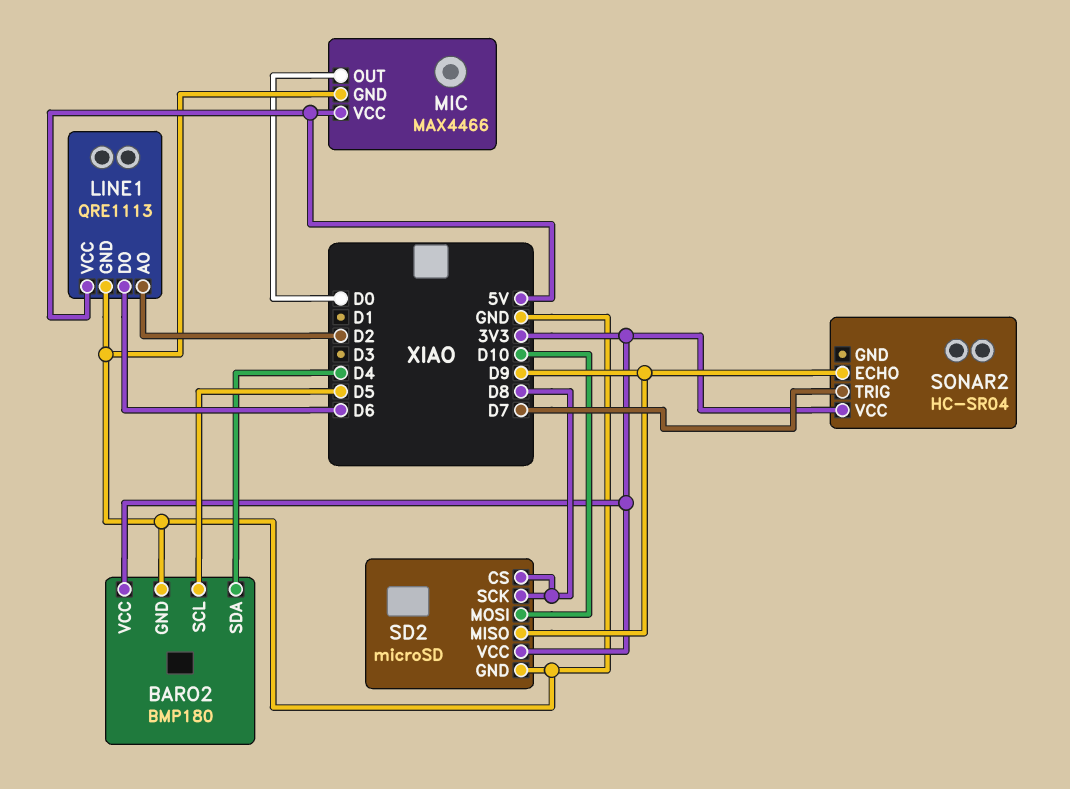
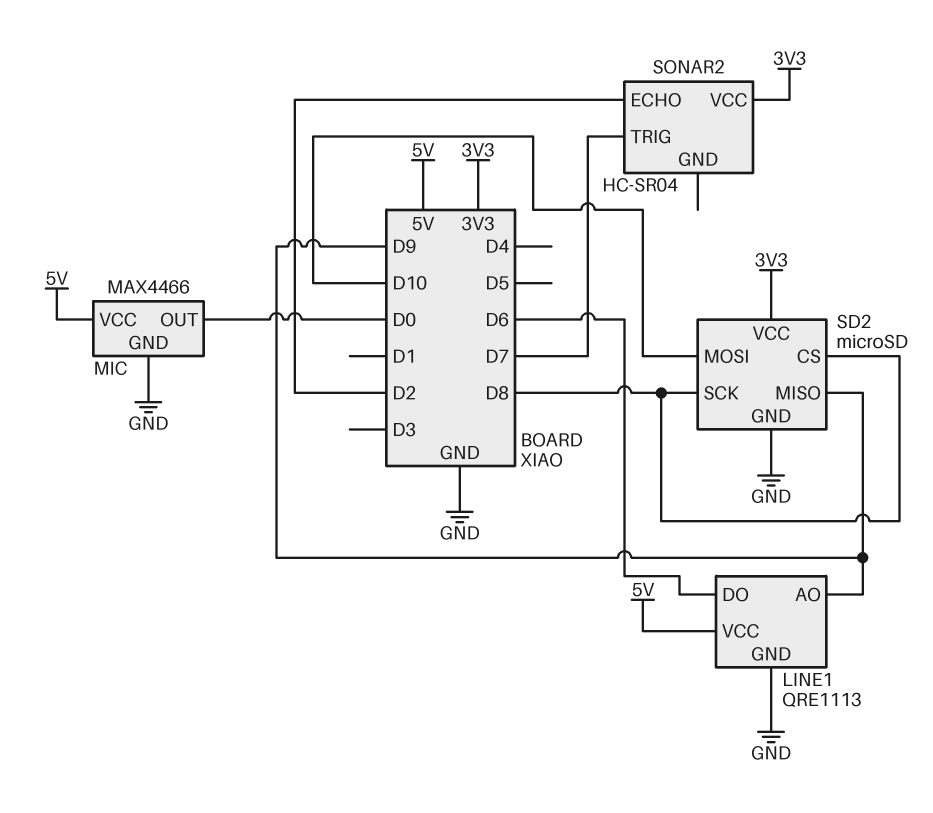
BARO2: BMP180 -> none
BARO2 pin GND: GND -> none
BARO2 pin SCL: D5 -> none
BARO2 pin SDA: D4 -> none
BARO2 pin VCC: 3V3 -> none
LINE1 pin AO: D2 -> D9
SONAR2 pin ECHO: D9 -> D2

